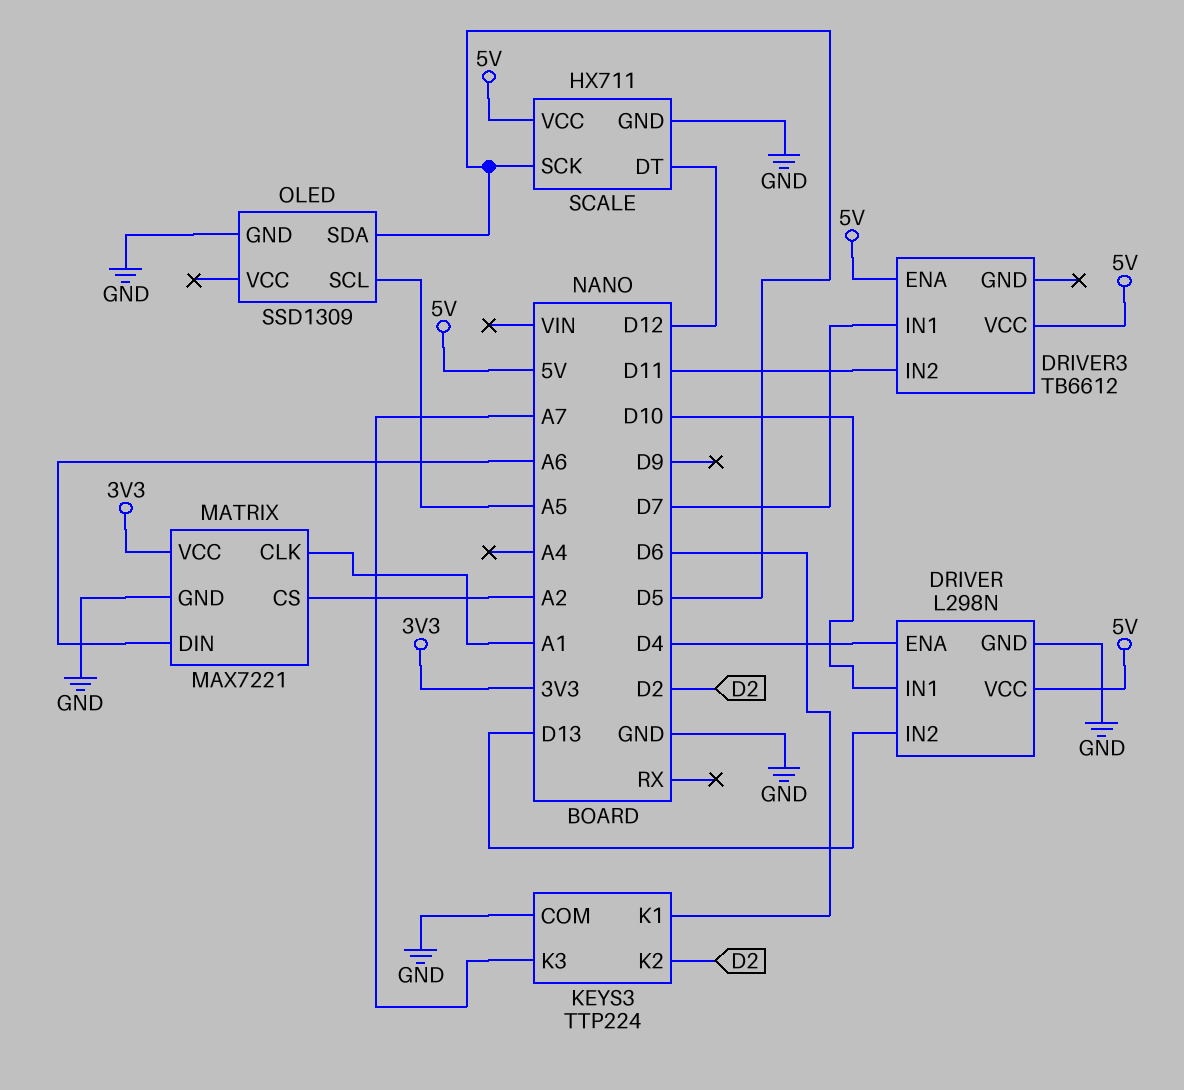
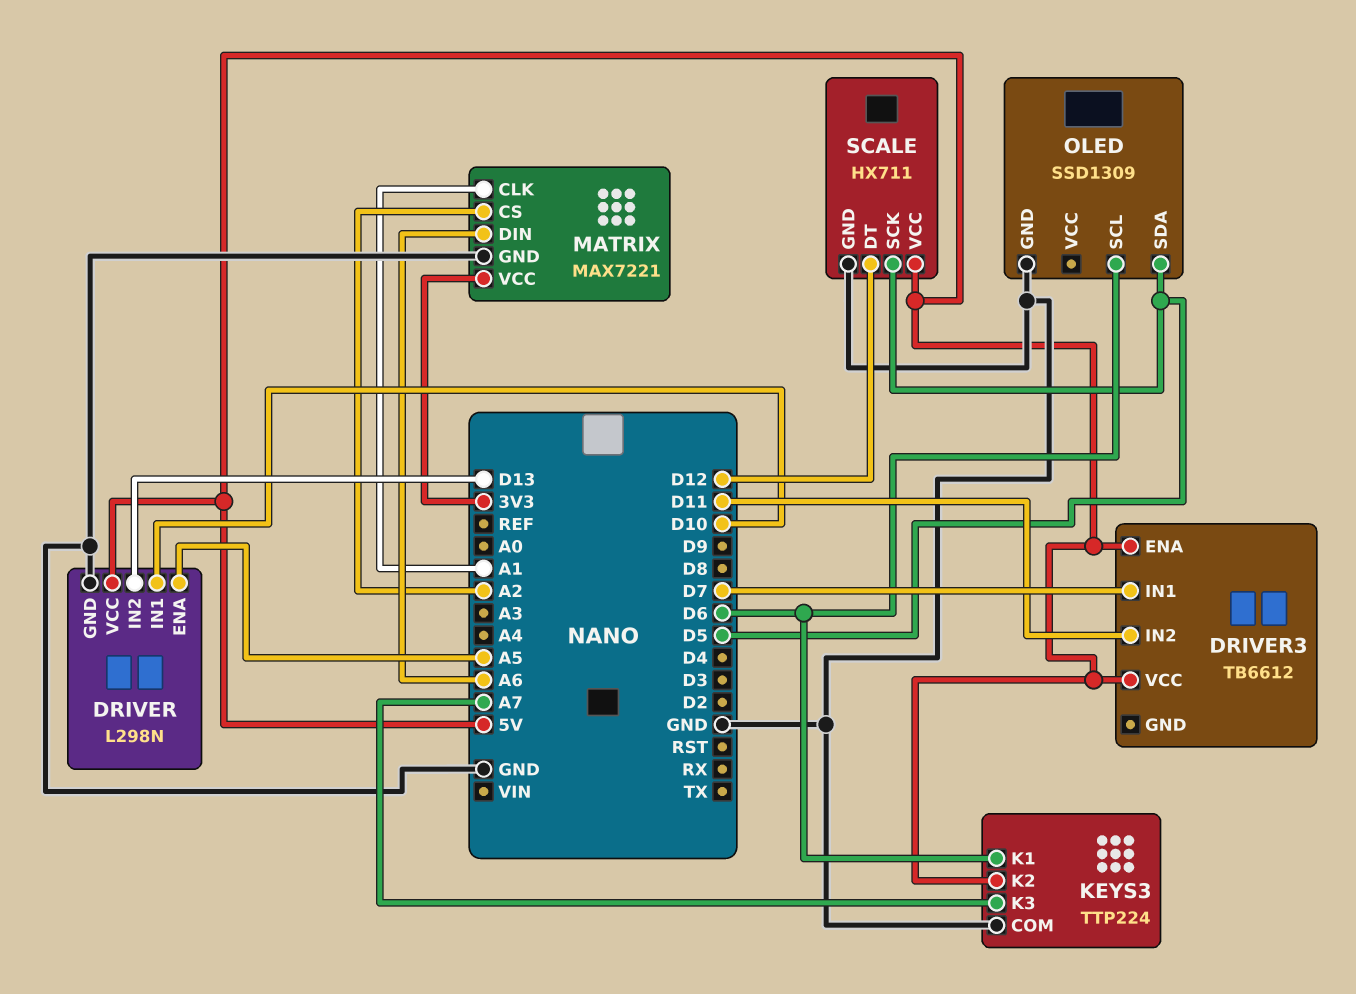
DRIVER pin ENA: D4 -> A5
KEYS3 pin K2: D2 -> 5V
OLED pin SCL: A5 -> D6

